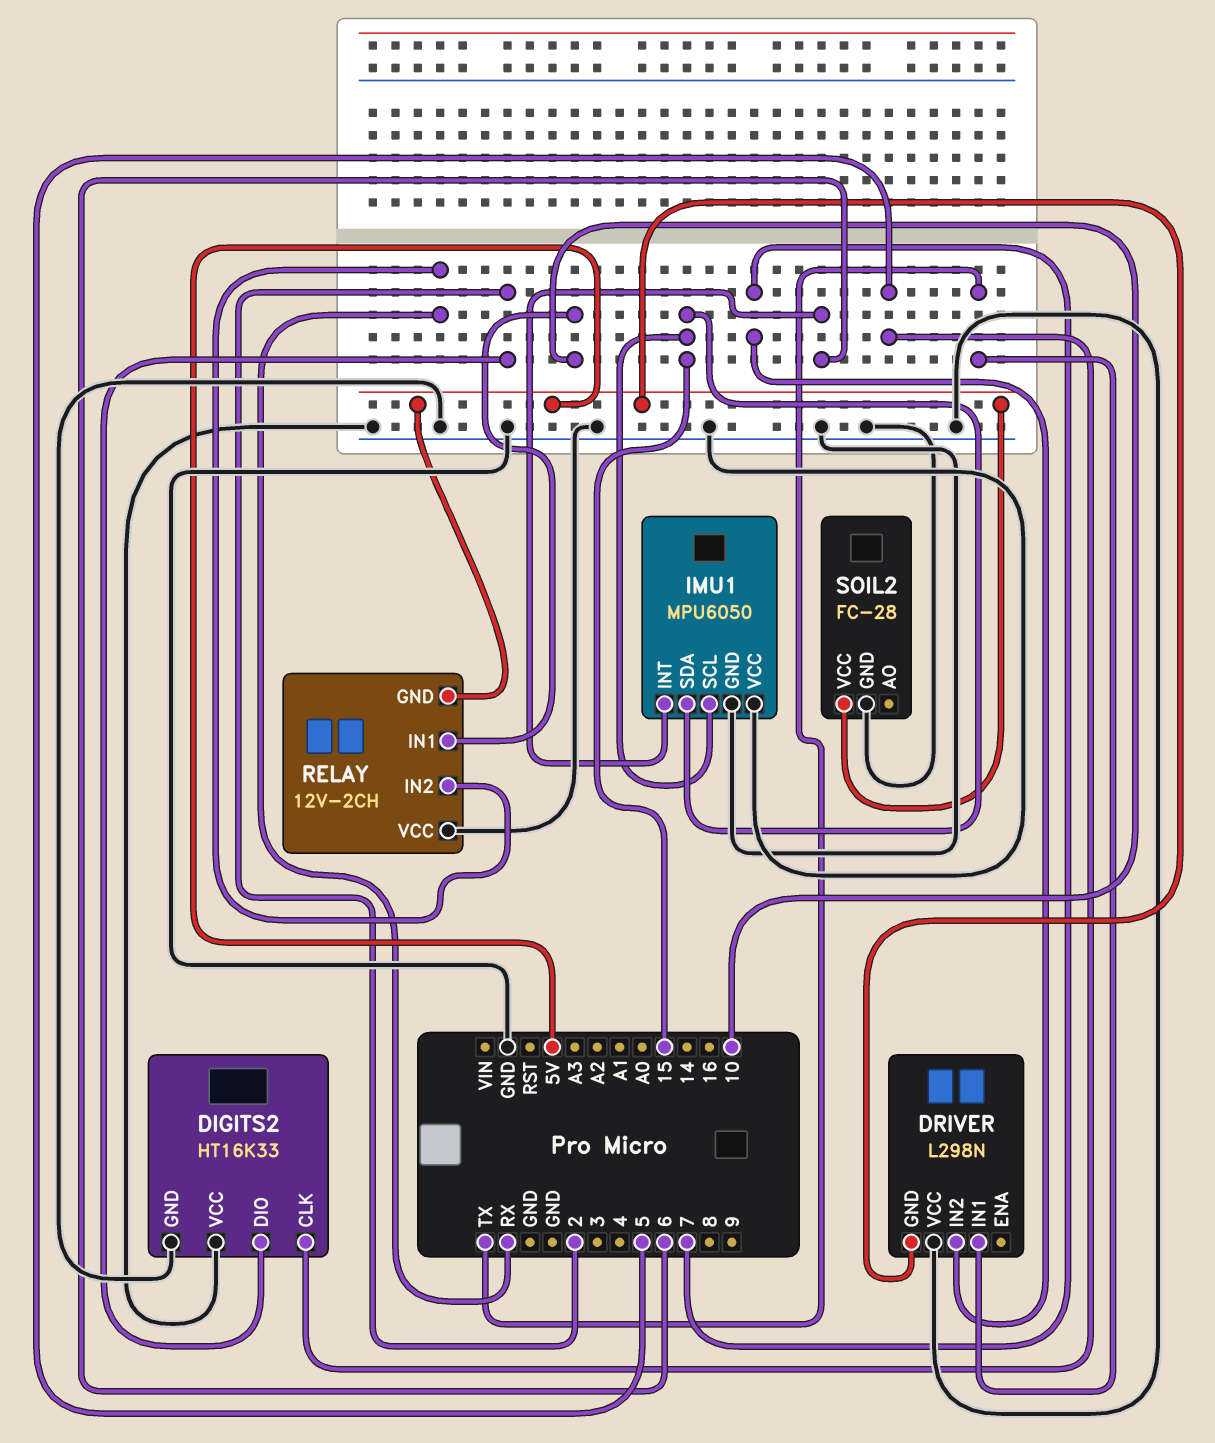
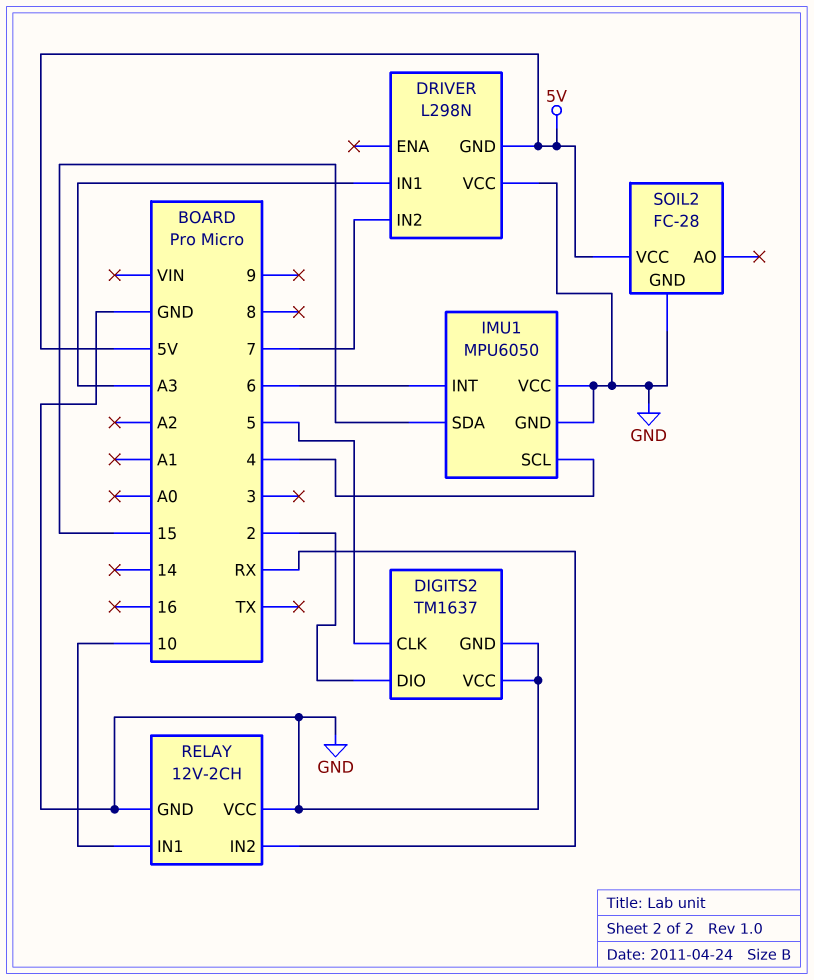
DIGITS2: HT16K33 -> TM1637
DRIVER pin IN1: TX -> A3
IMU1 pin SCL: 15 -> 4
RELAY pin GND: 5V -> GND

